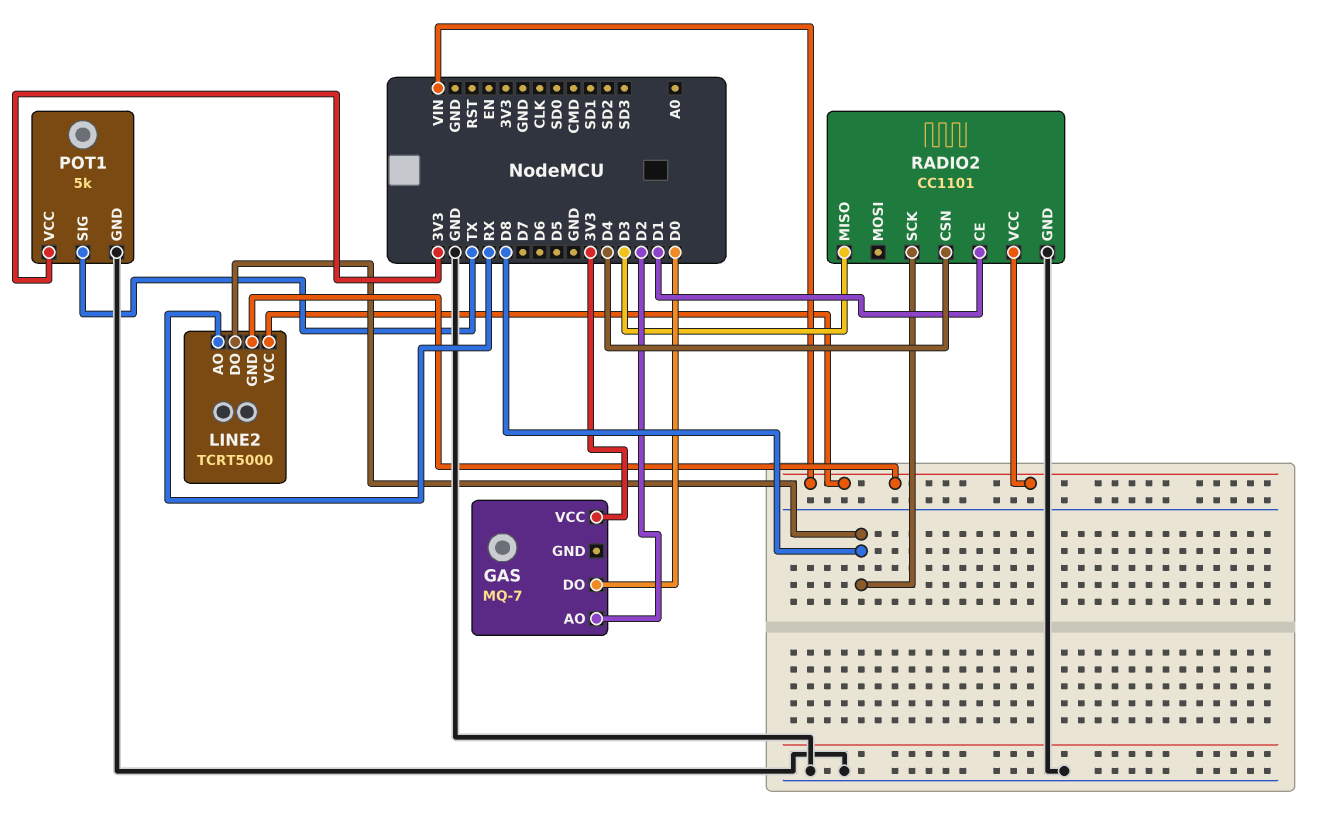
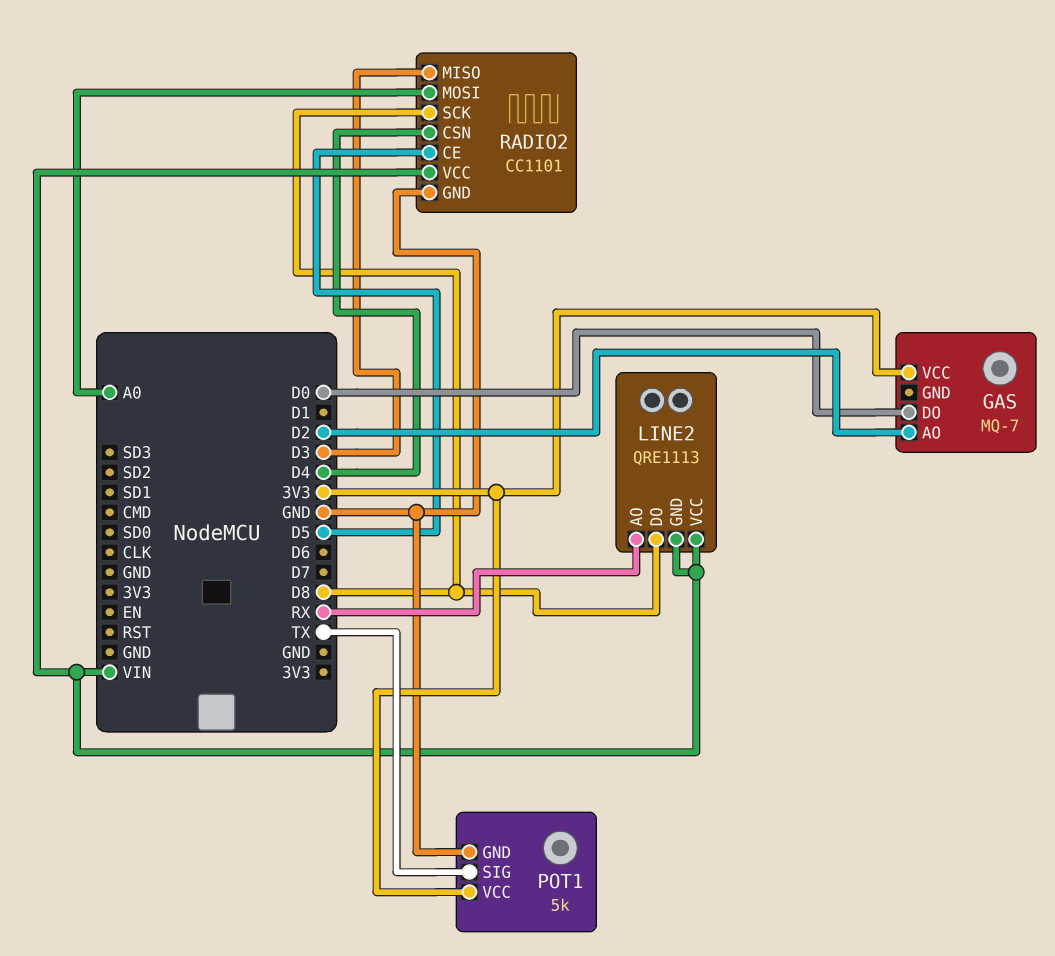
LINE2: TCRT5000 -> QRE1113
RADIO2 pin CE: D1 -> D5
RADIO2 pin MOSI: none -> A0

